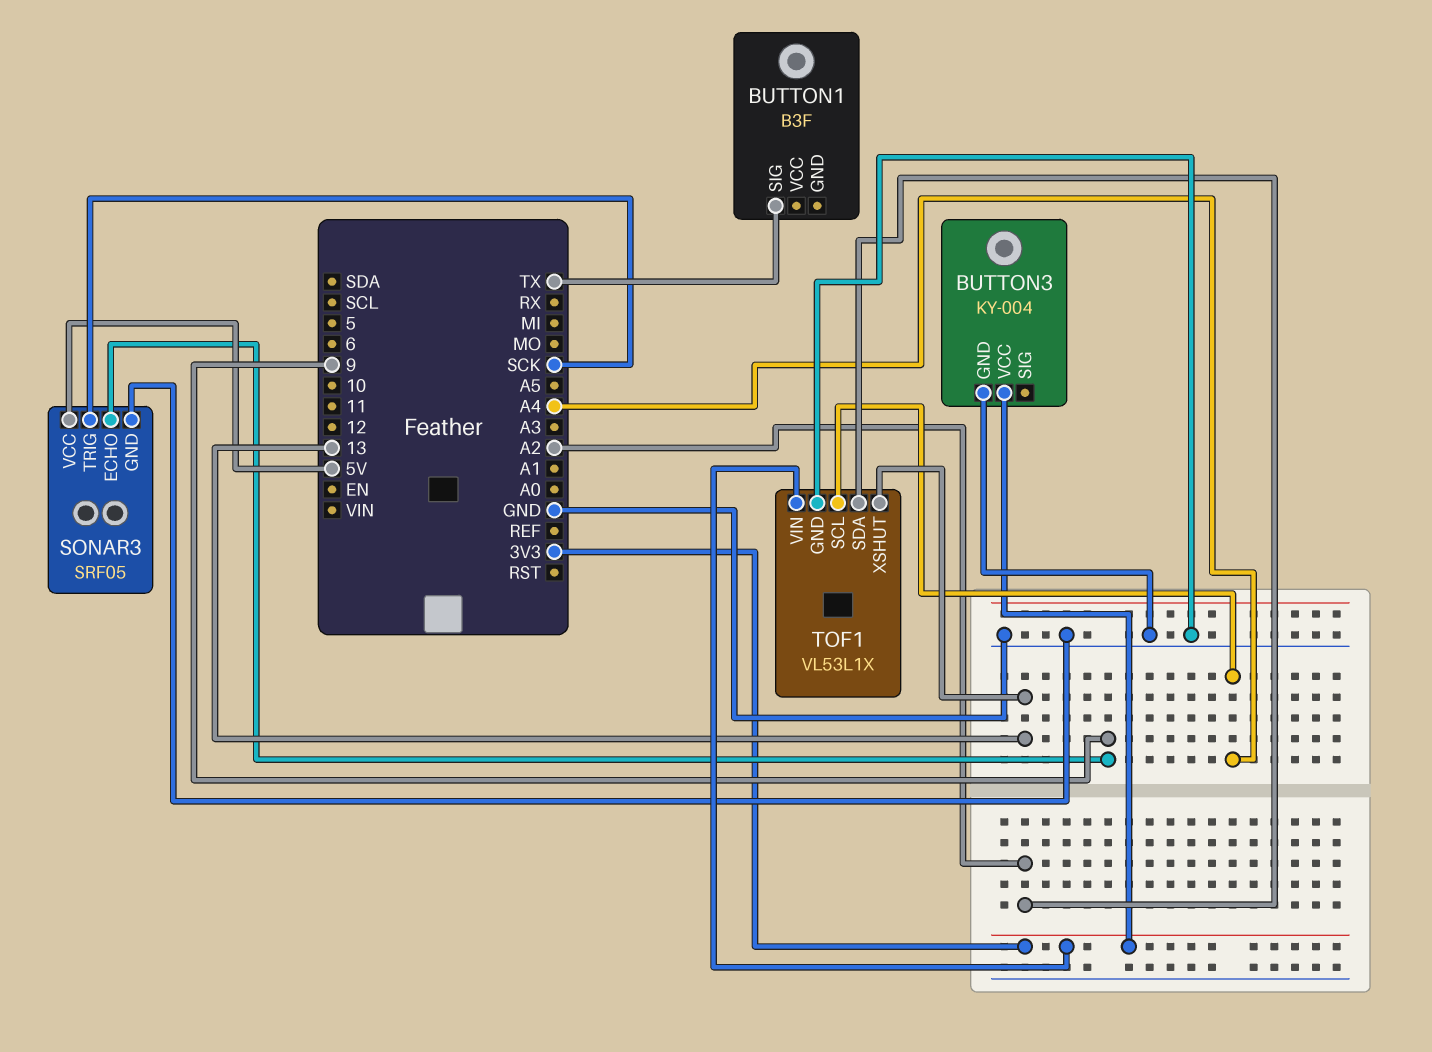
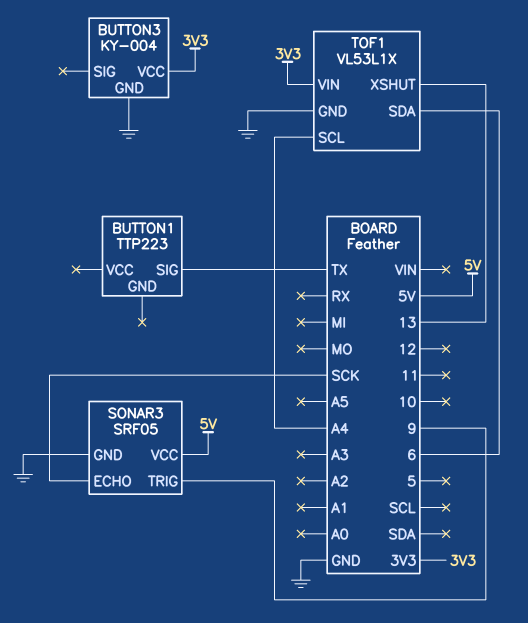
BUTTON1: B3F -> TTP223
SONAR3 pin ECHO: 9 -> SCK
SONAR3 pin TRIG: SCK -> 9
TOF1 pin SDA: A2 -> 6

